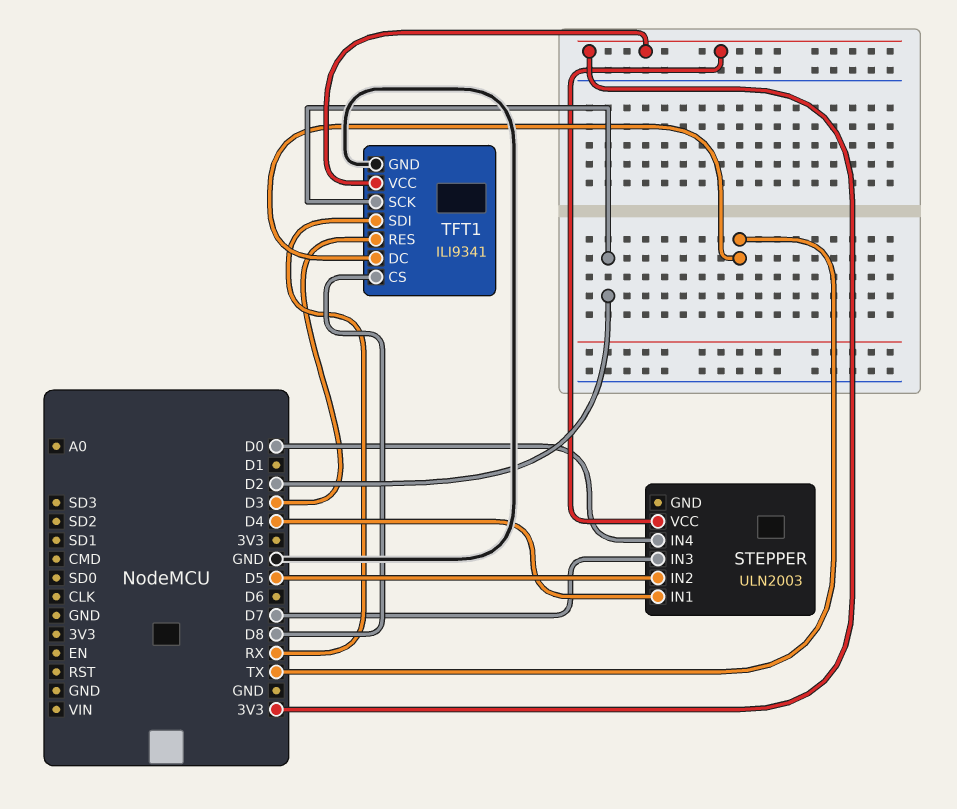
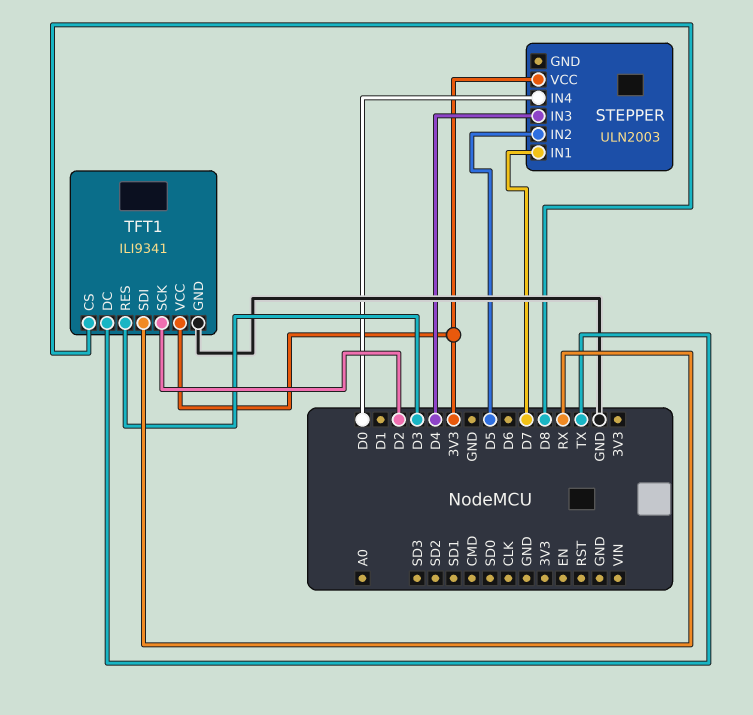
STEPPER pin IN1: D4 -> D7
STEPPER pin IN3: D7 -> D4

